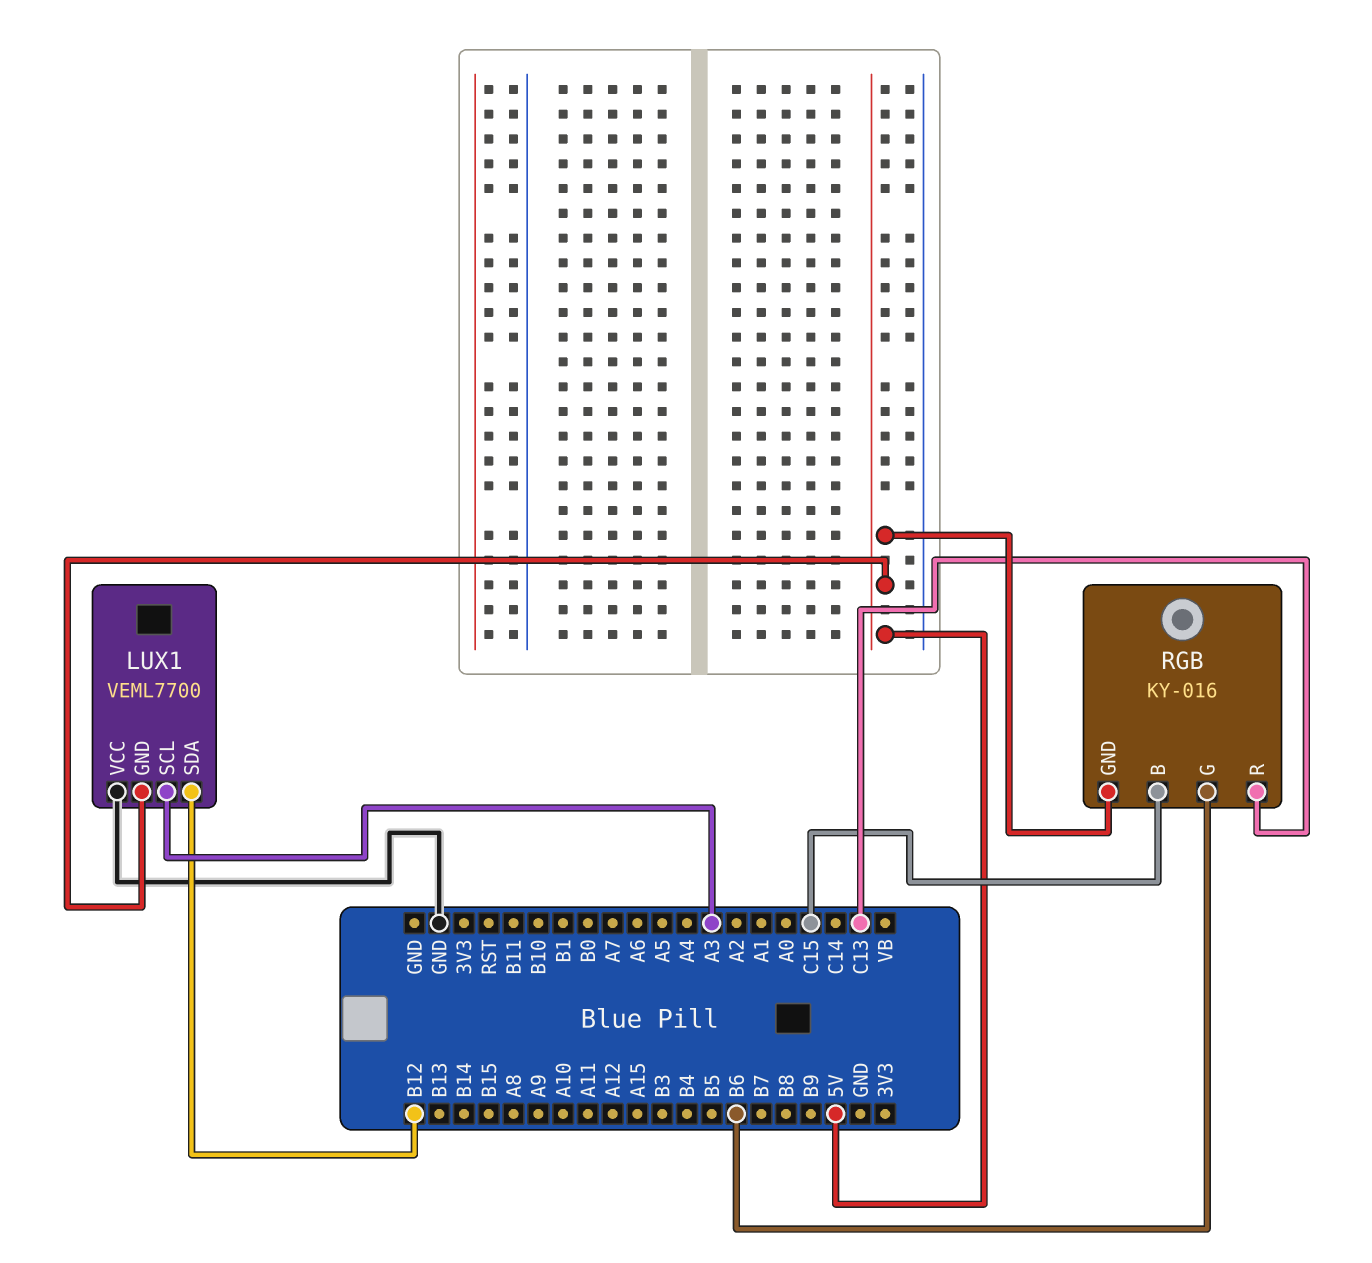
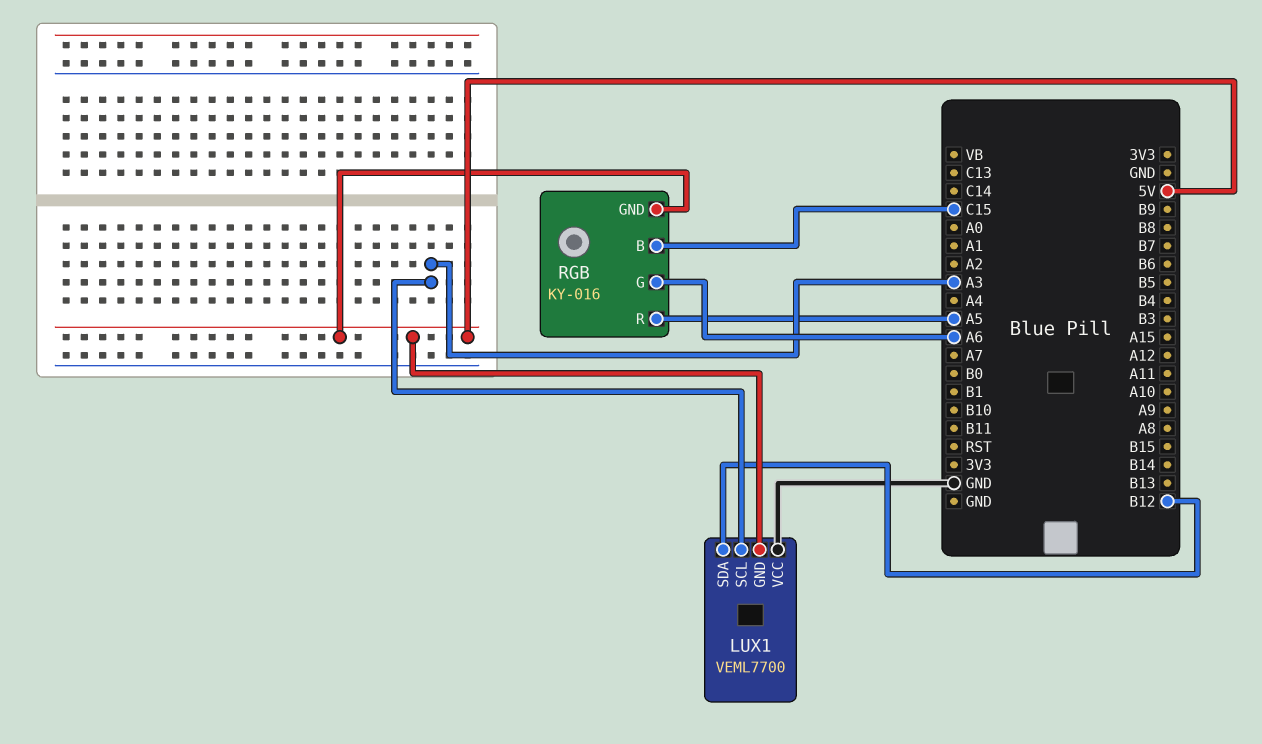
RGB pin G: B6 -> A6
RGB pin R: C13 -> A5

